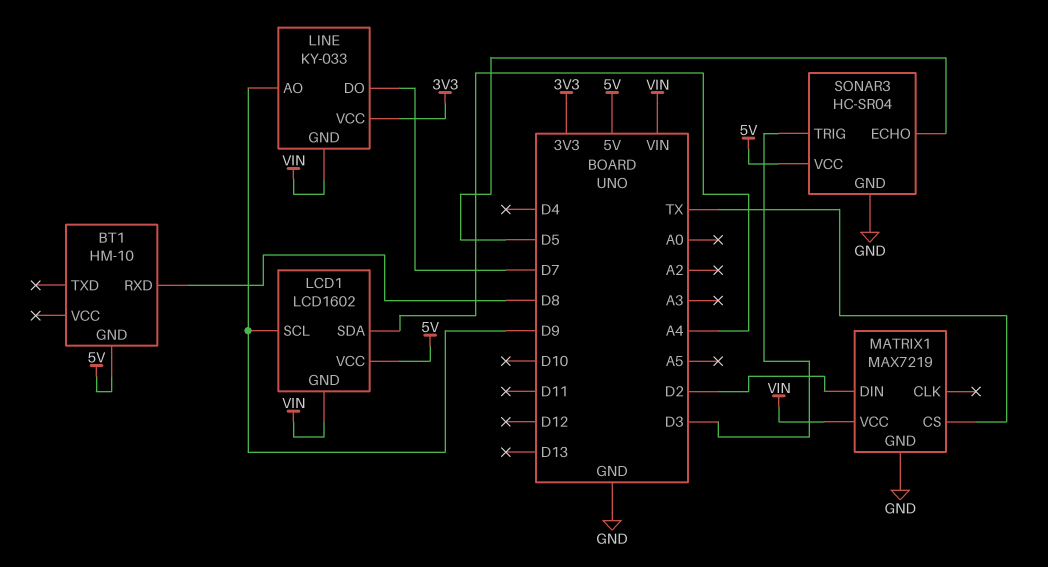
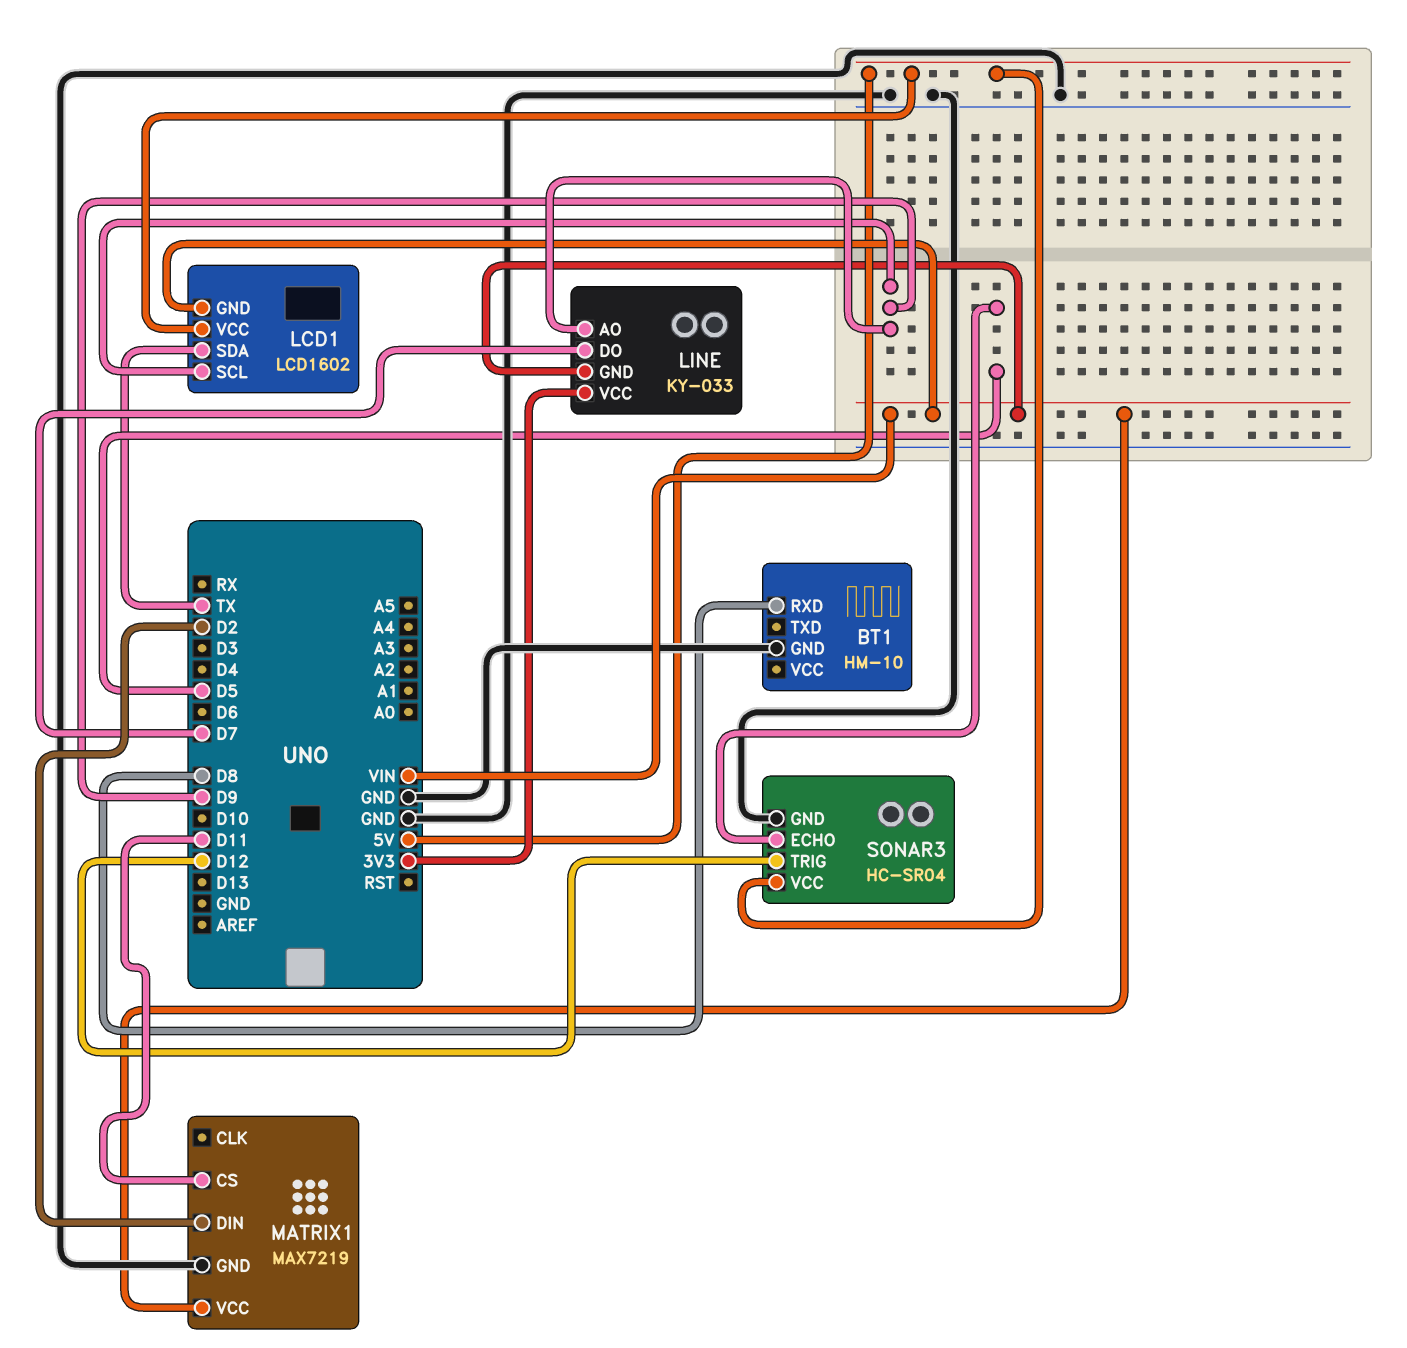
BT1 pin GND: 5V -> GND
LCD1 pin SDA: A4 -> TX
MATRIX1 pin CS: TX -> D11
SONAR3 pin TRIG: D3 -> D12

